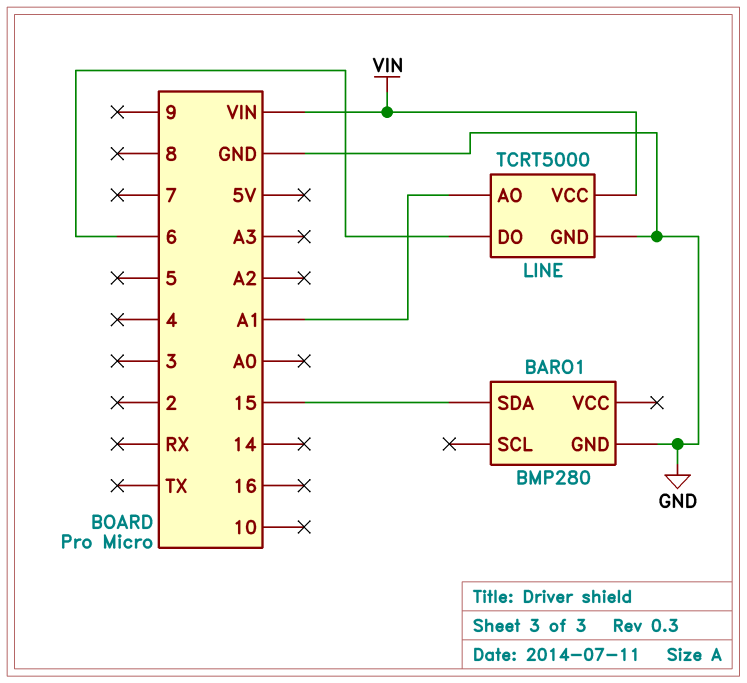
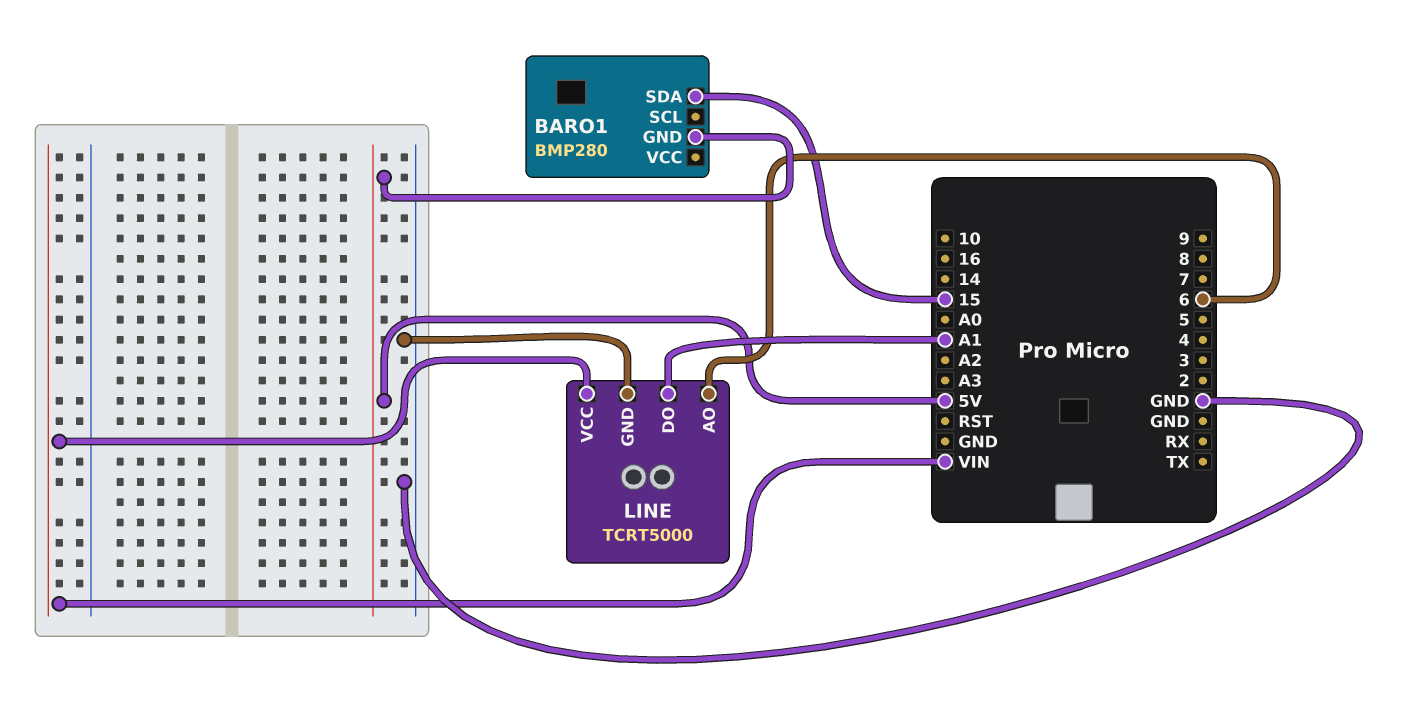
BARO1 pin GND: GND -> 5V
LINE pin AO: A1 -> 6
LINE pin DO: 6 -> A1

